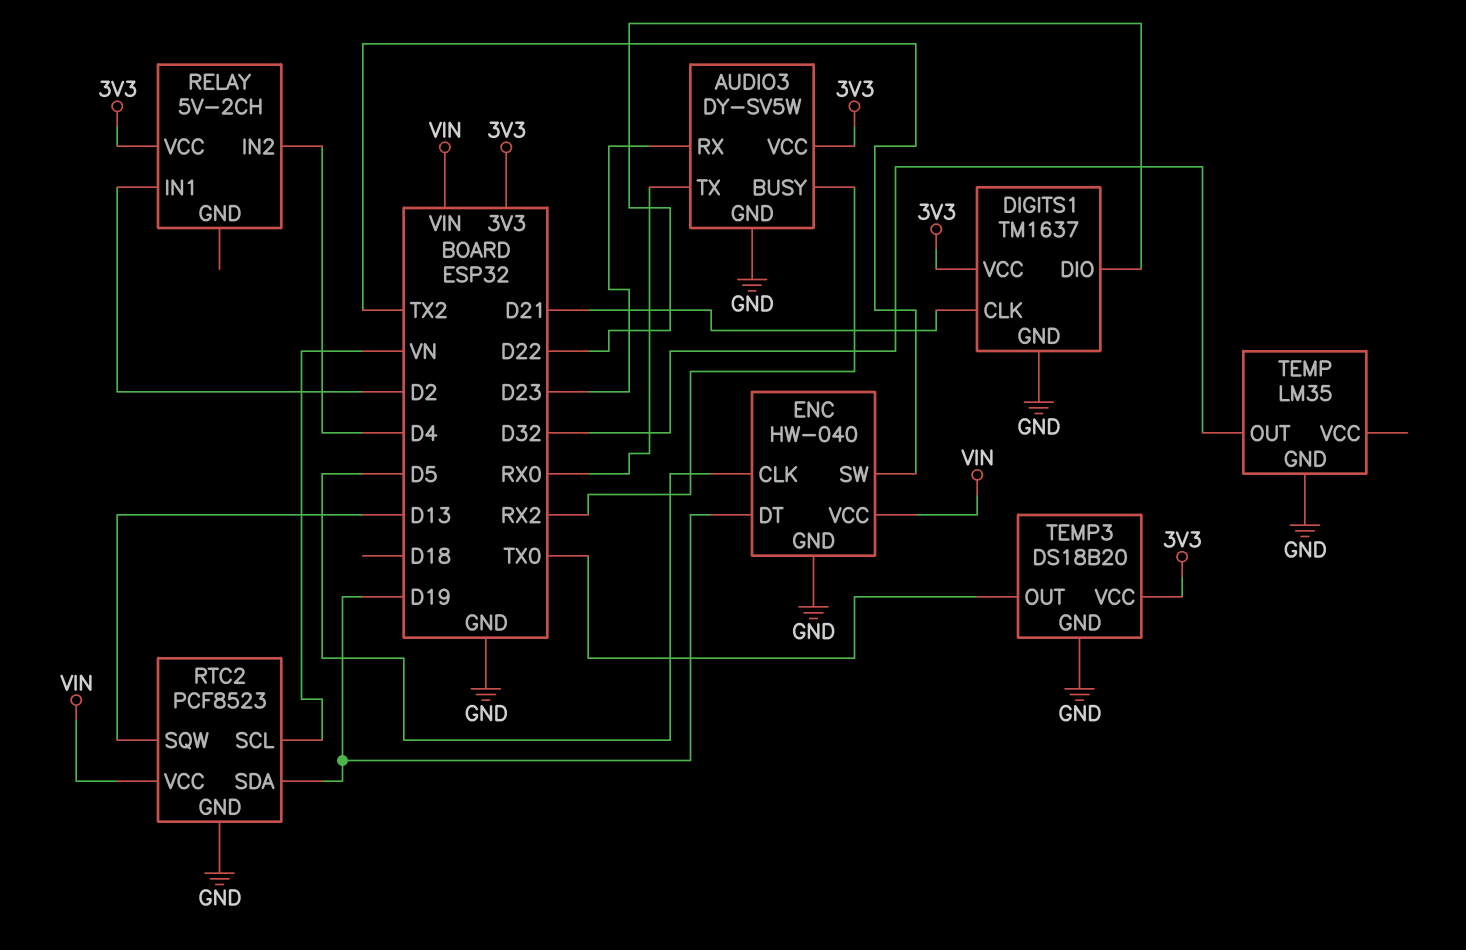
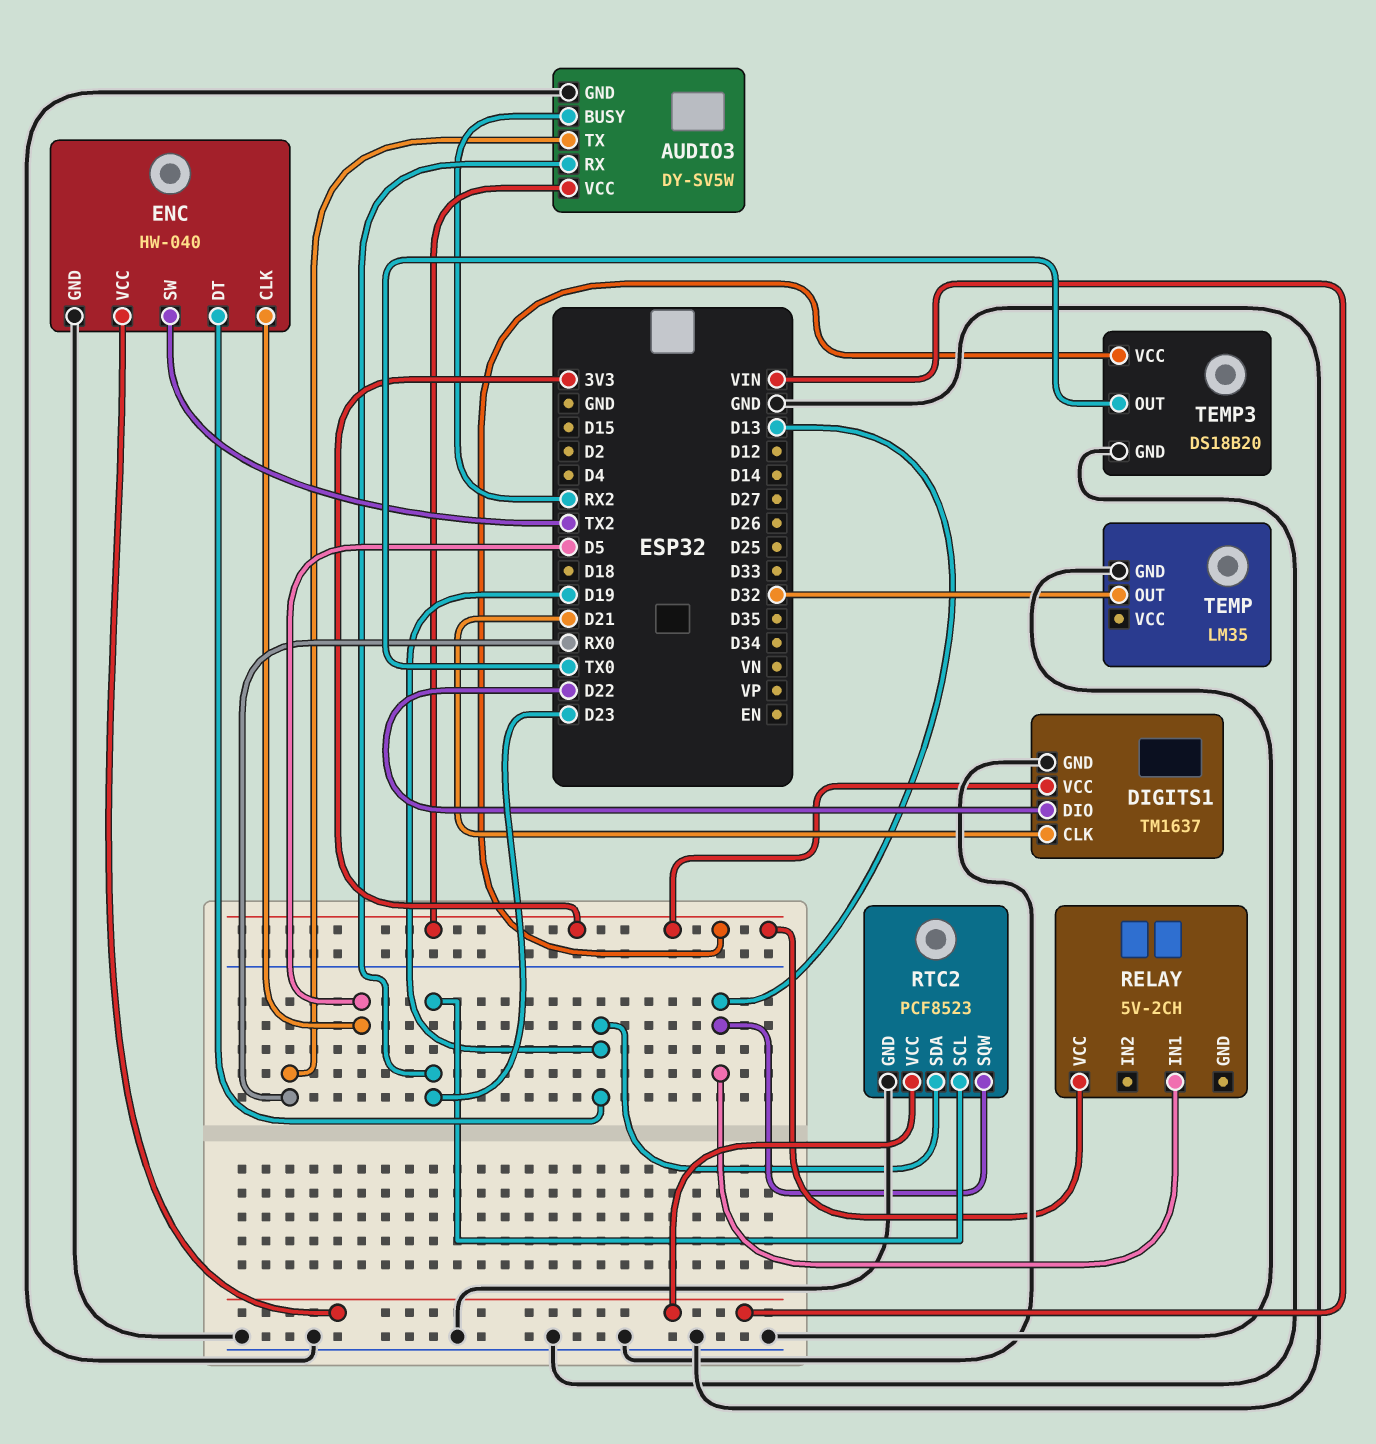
RELAY pin IN1: D2 -> D13
RELAY pin IN2: D4 -> none
RTC2 pin SCL: VN -> D23

